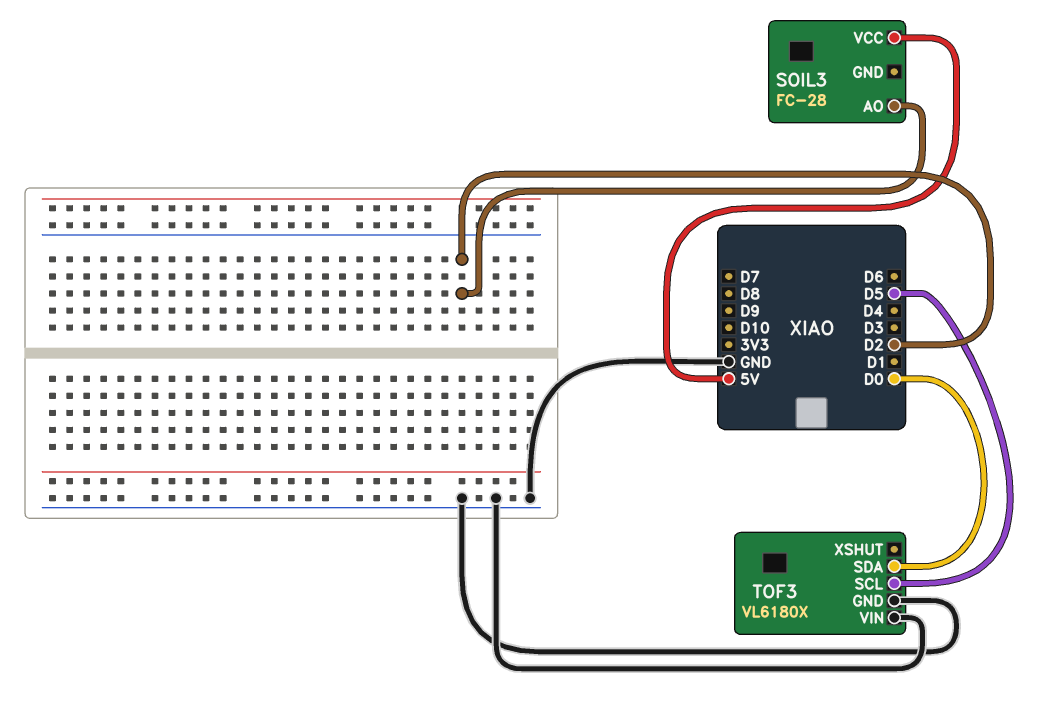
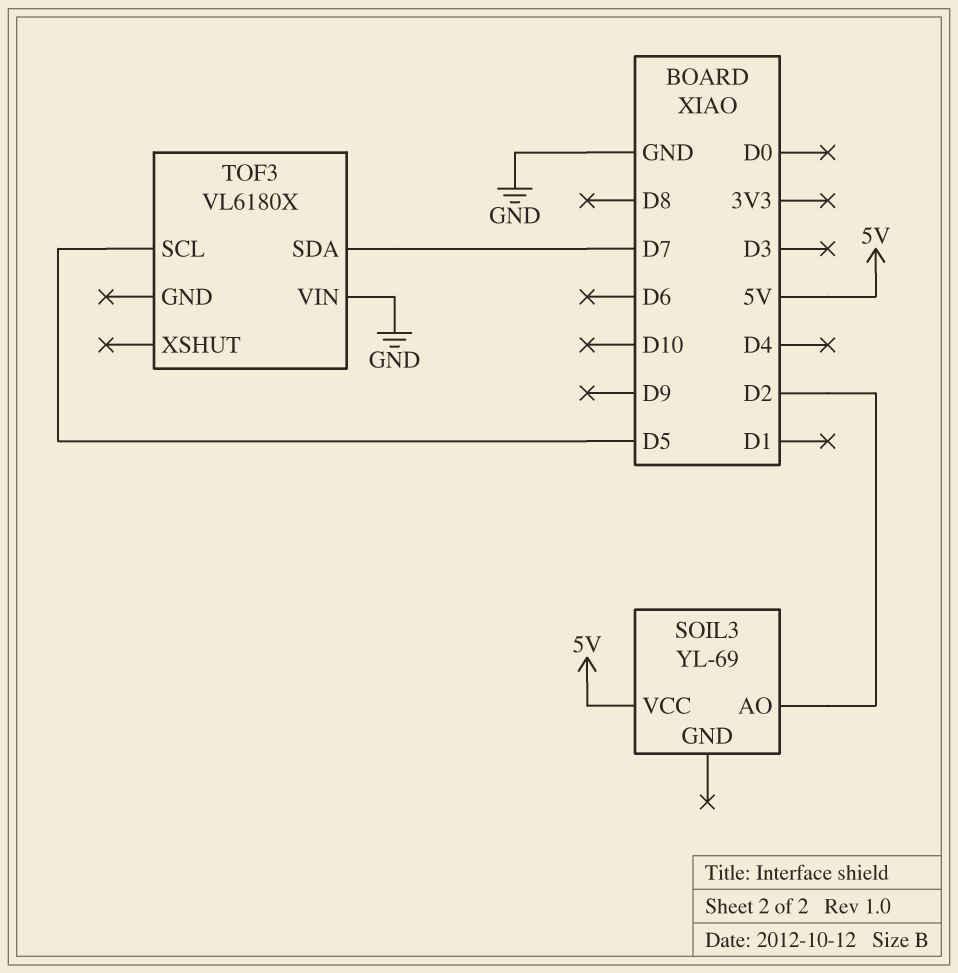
SOIL3: FC-28 -> YL-69
TOF3 pin GND: GND -> none
TOF3 pin SDA: D0 -> D7

